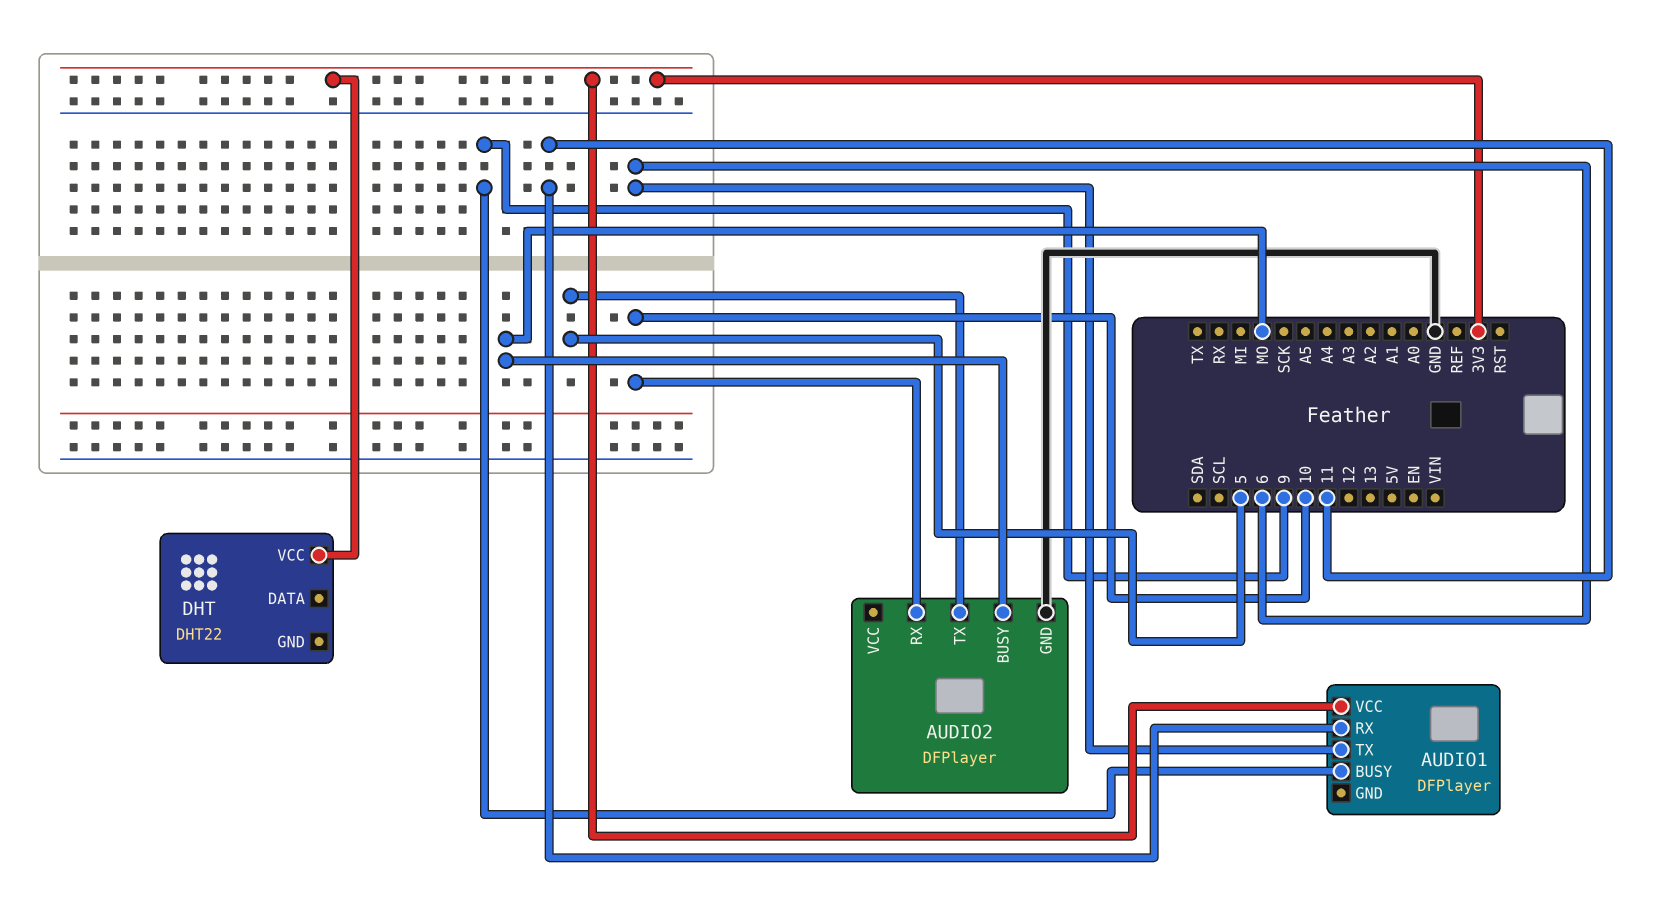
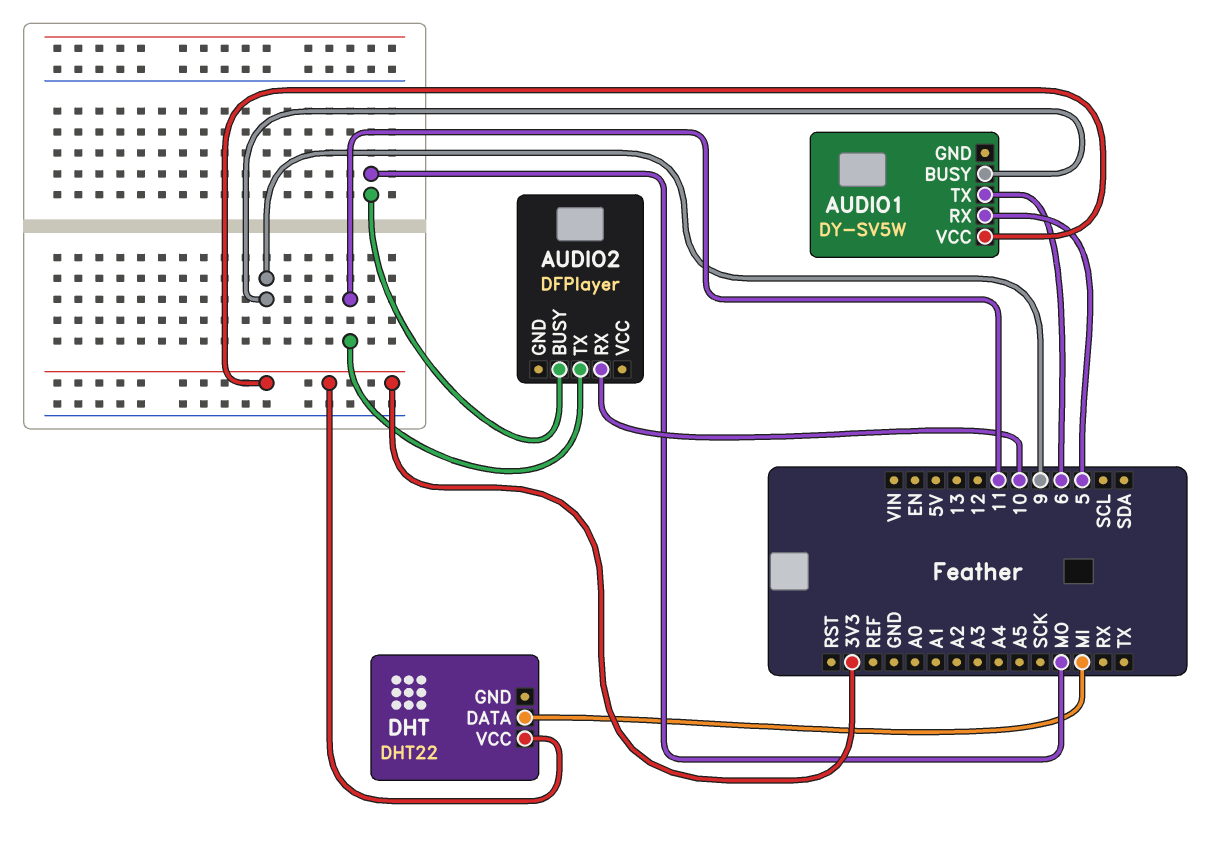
AUDIO1: DFPlayer -> DY-SV5W
AUDIO1 pin RX: 11 -> 5
AUDIO2 pin GND: GND -> none
AUDIO2 pin TX: 5 -> 11
DHT pin DATA: none -> MI

